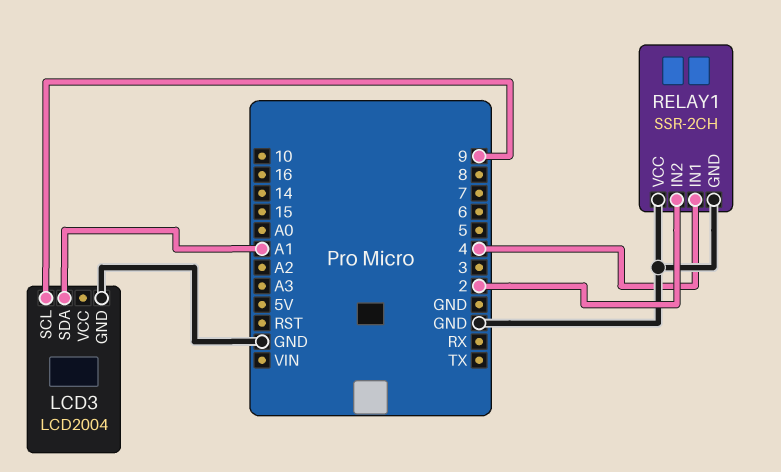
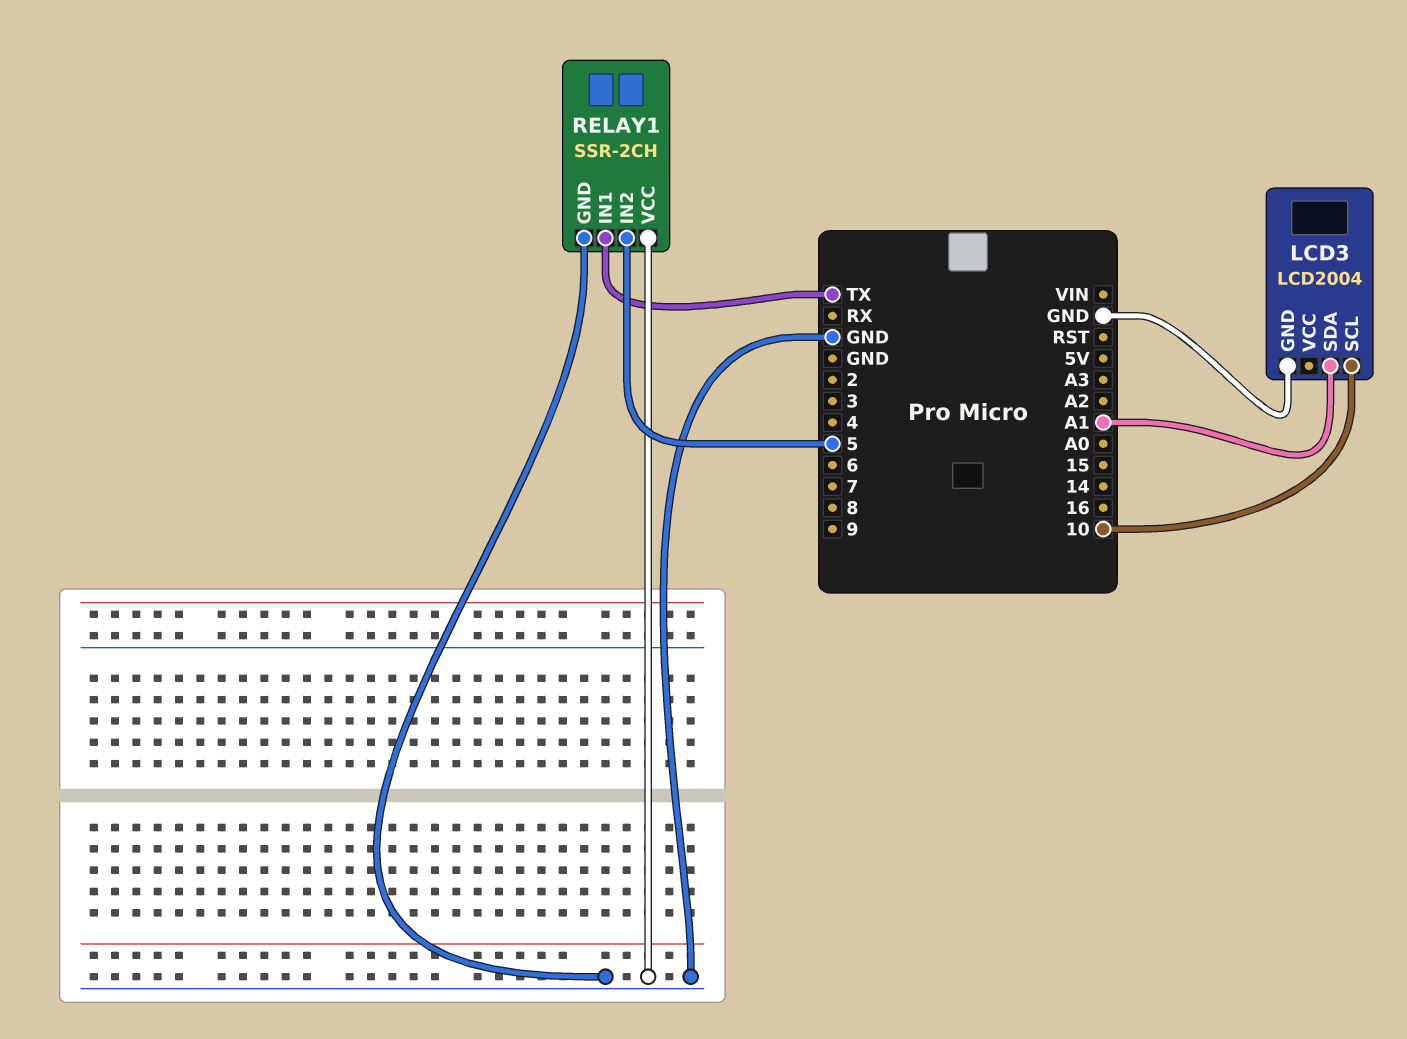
LCD3 pin SCL: 9 -> 10
RELAY1 pin IN1: 4 -> TX
RELAY1 pin IN2: 2 -> 5

